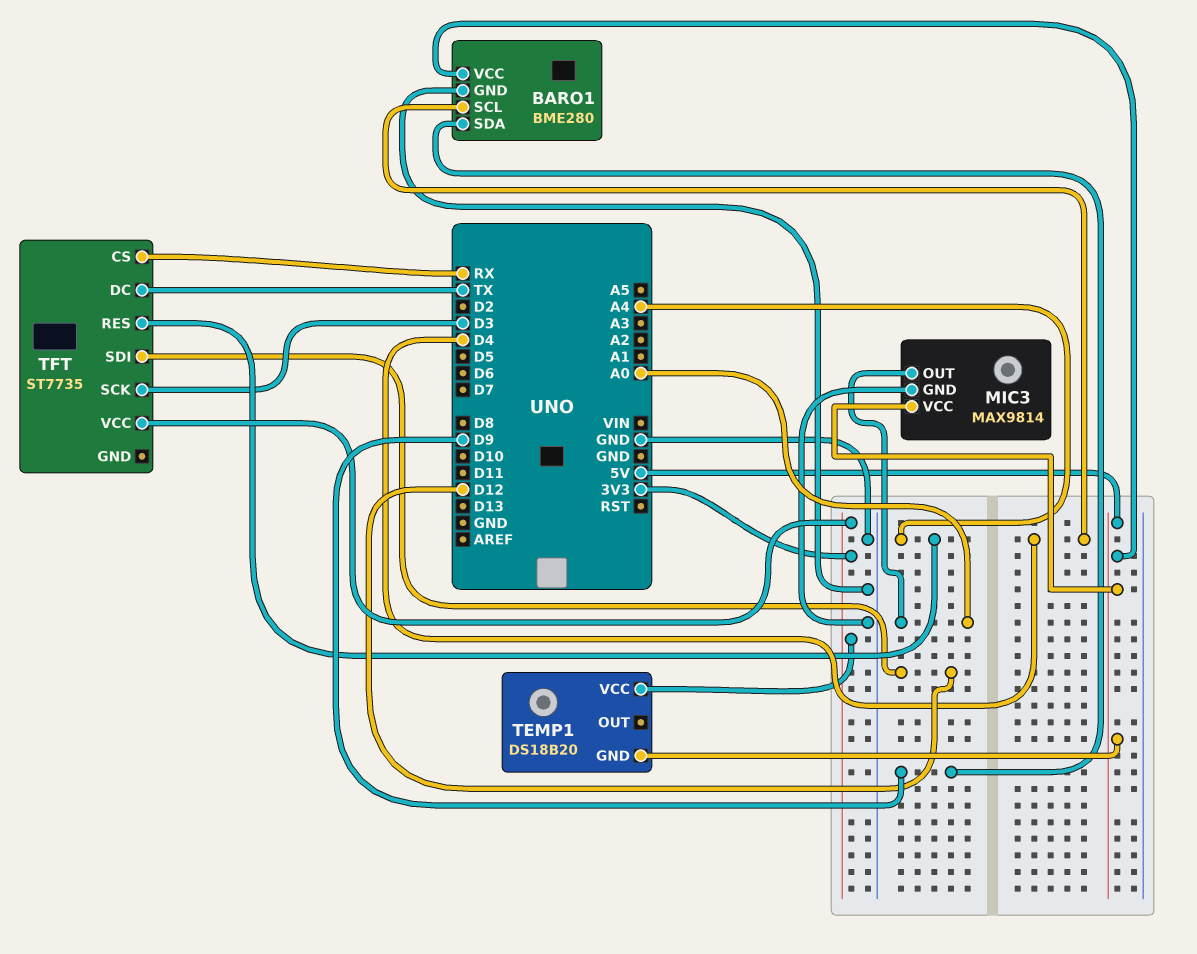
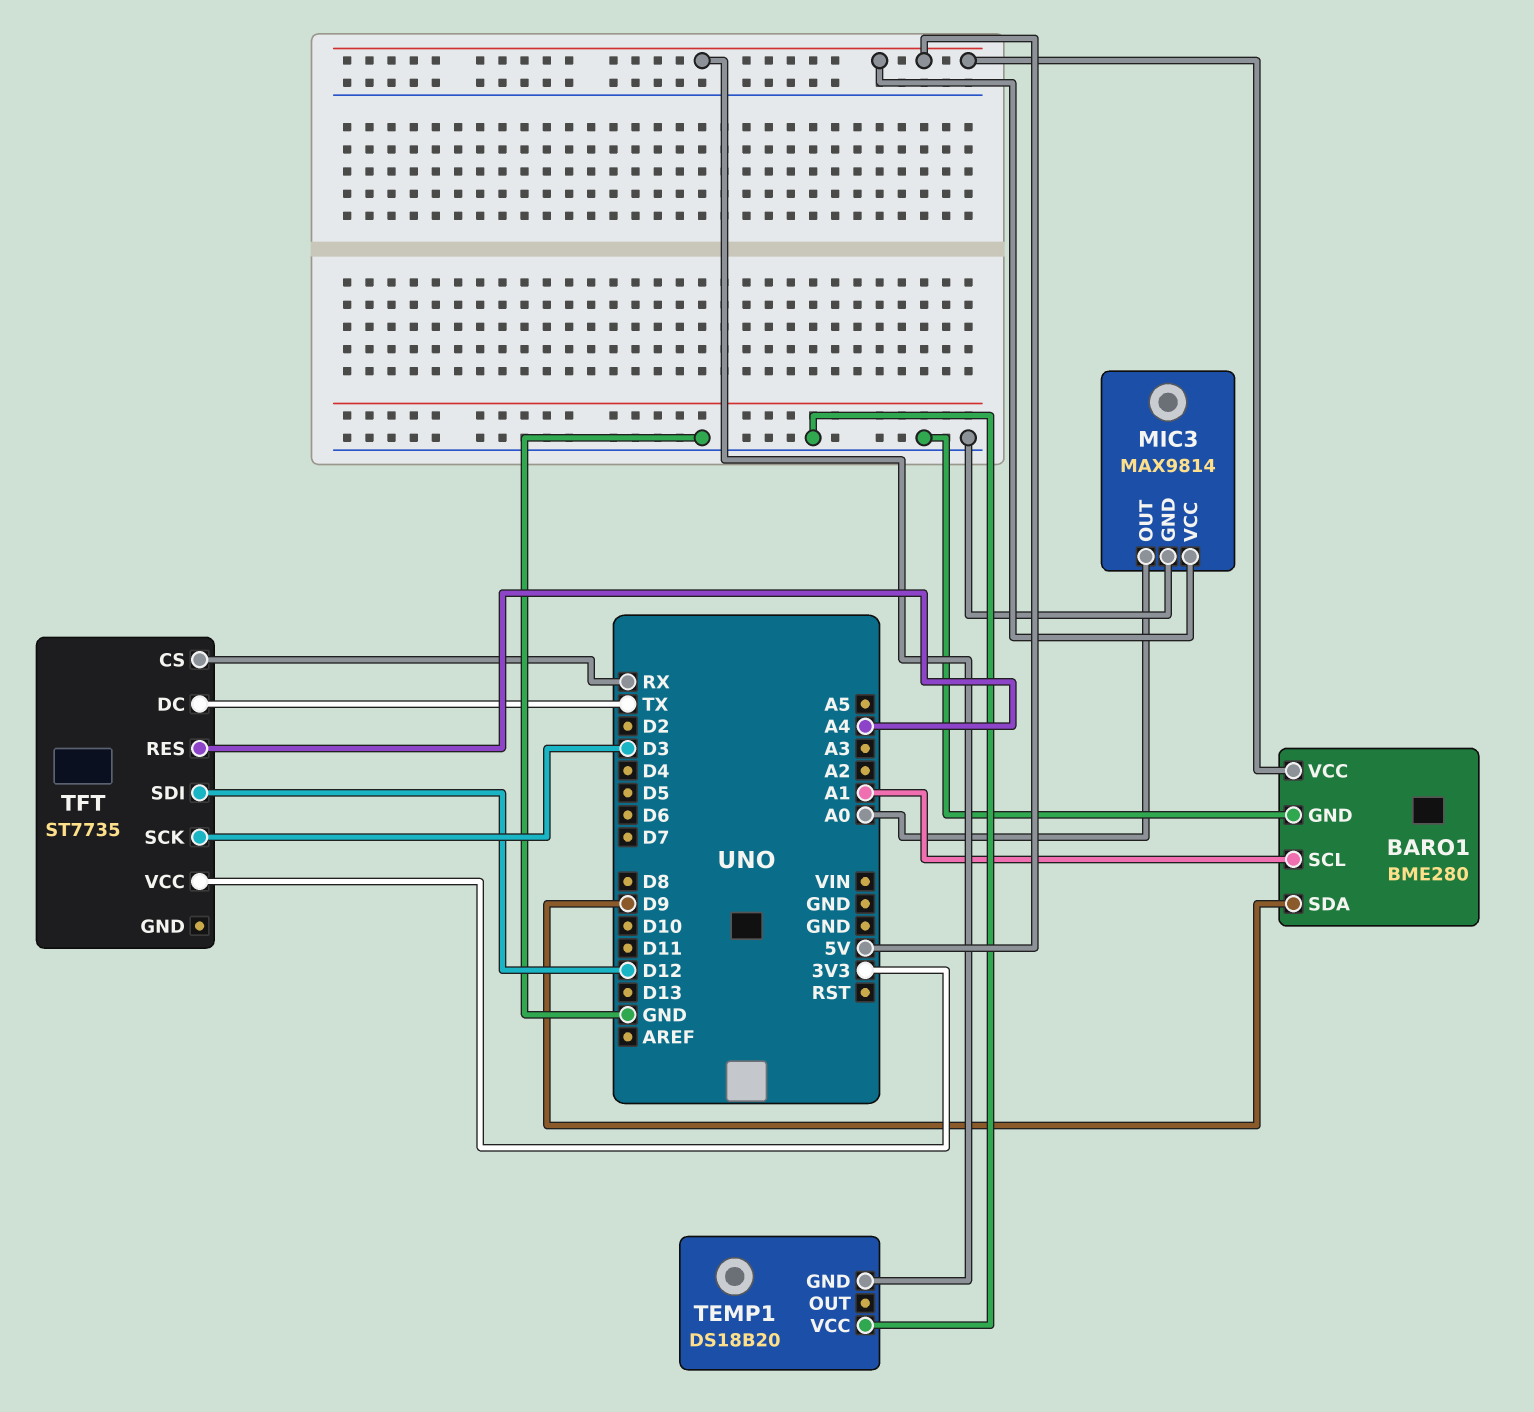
BARO1 pin SCL: D4 -> A1
TEMP1 pin VCC: 3V3 -> GND

